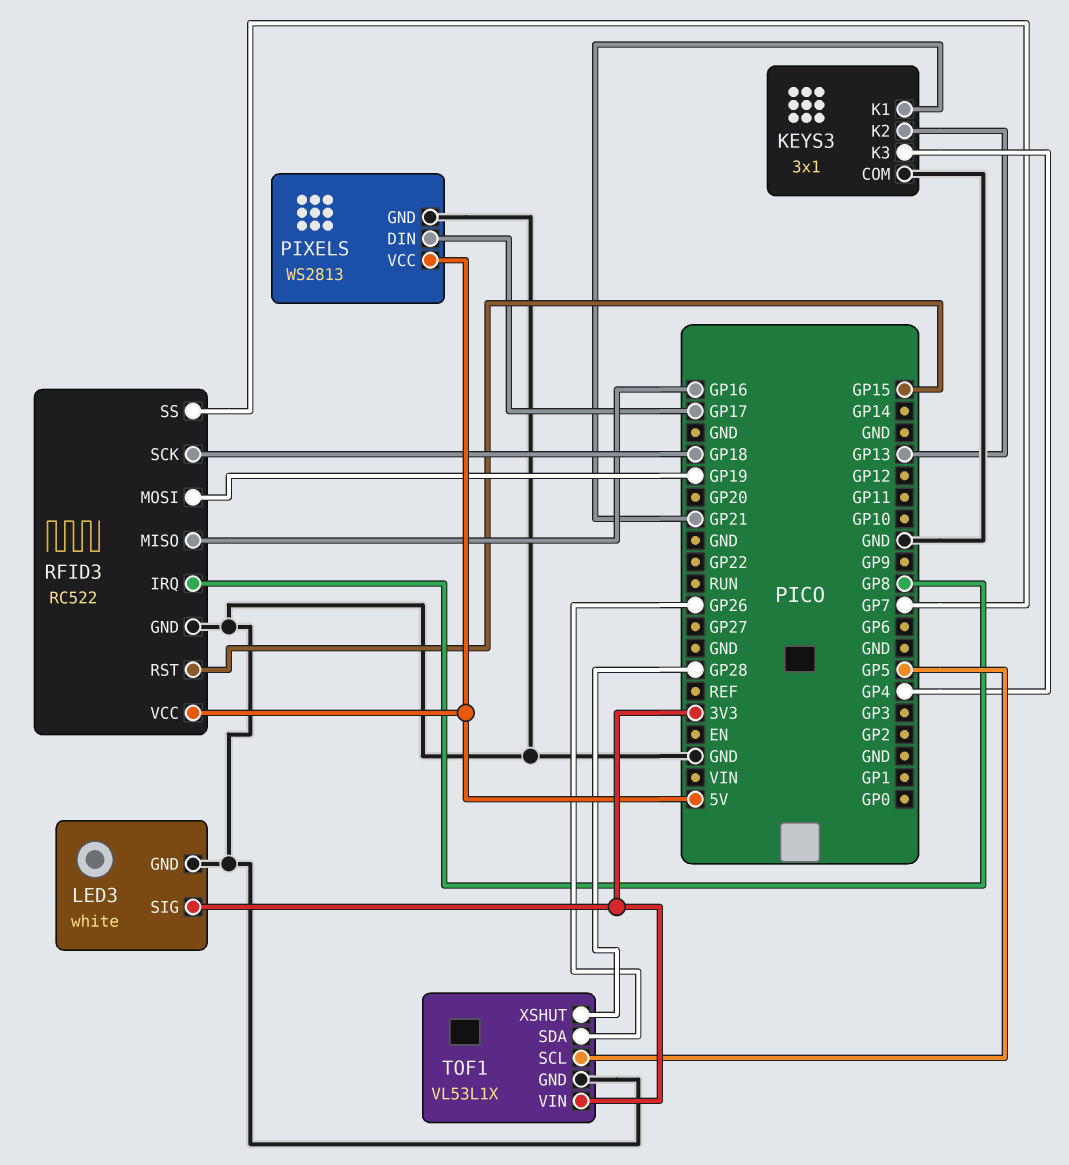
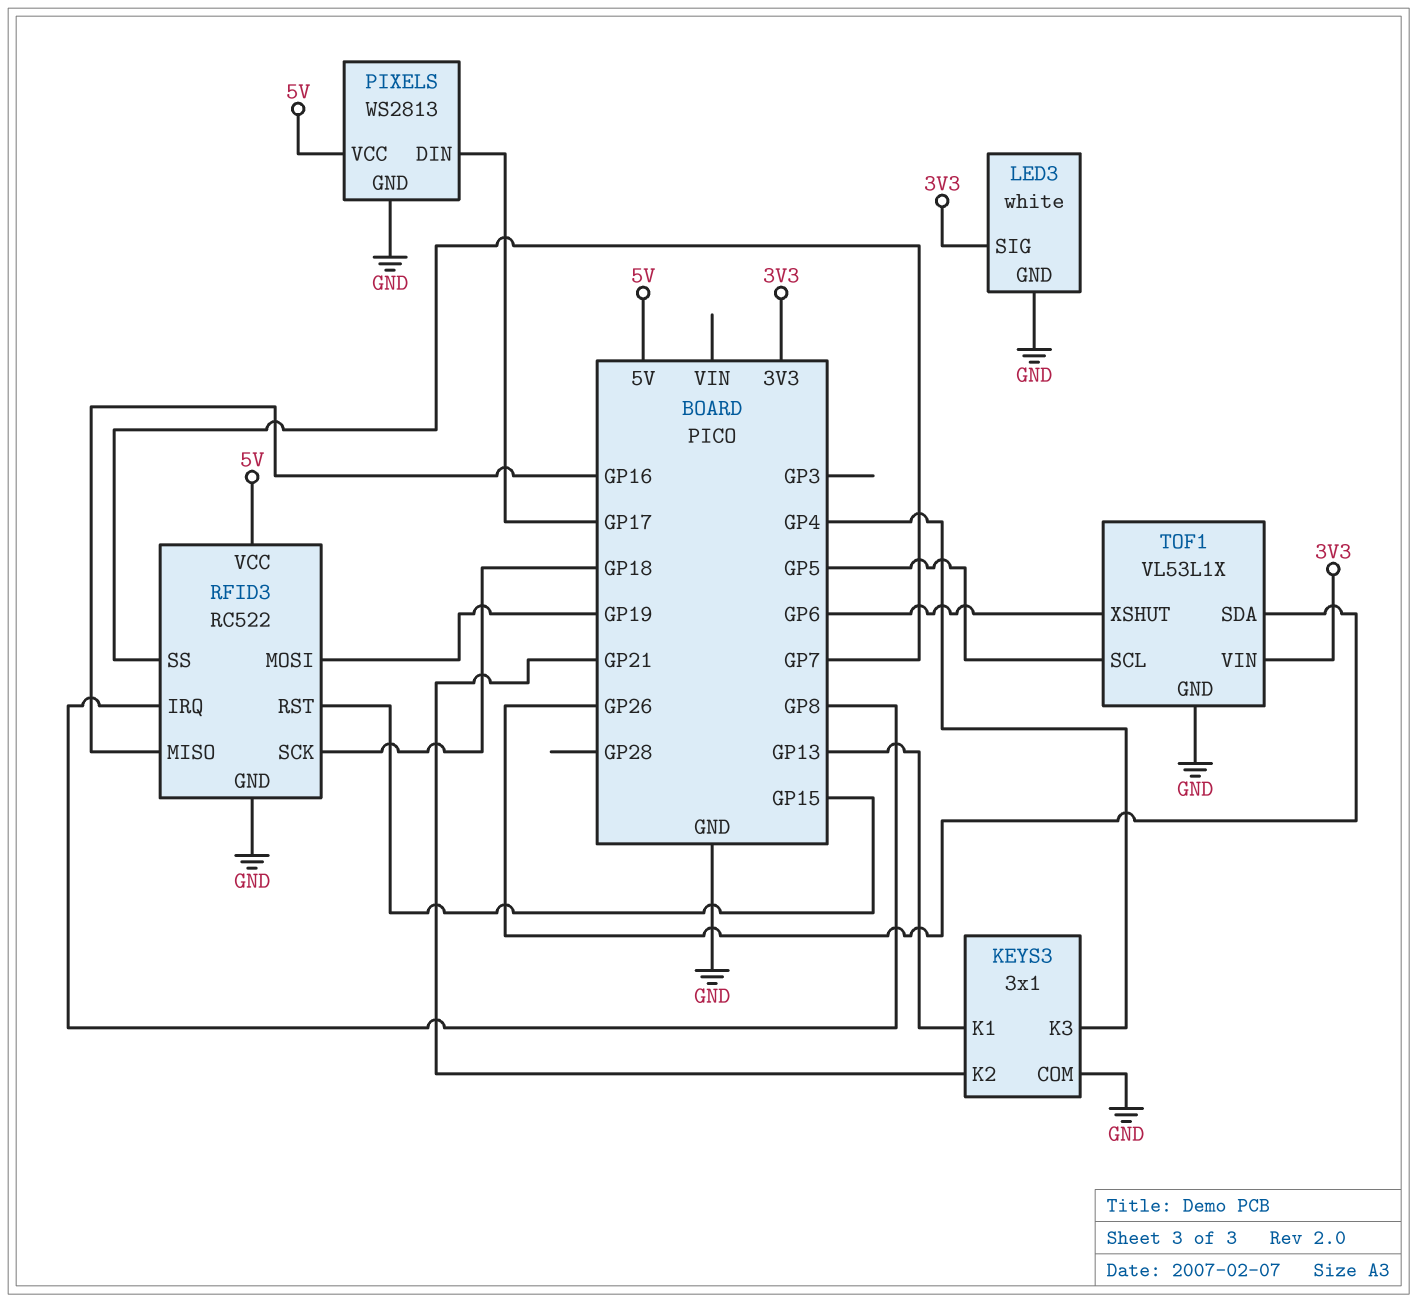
KEYS3 pin K1: GP21 -> GP13
KEYS3 pin K2: GP13 -> GP21
TOF1 pin XSHUT: GP28 -> GP6

